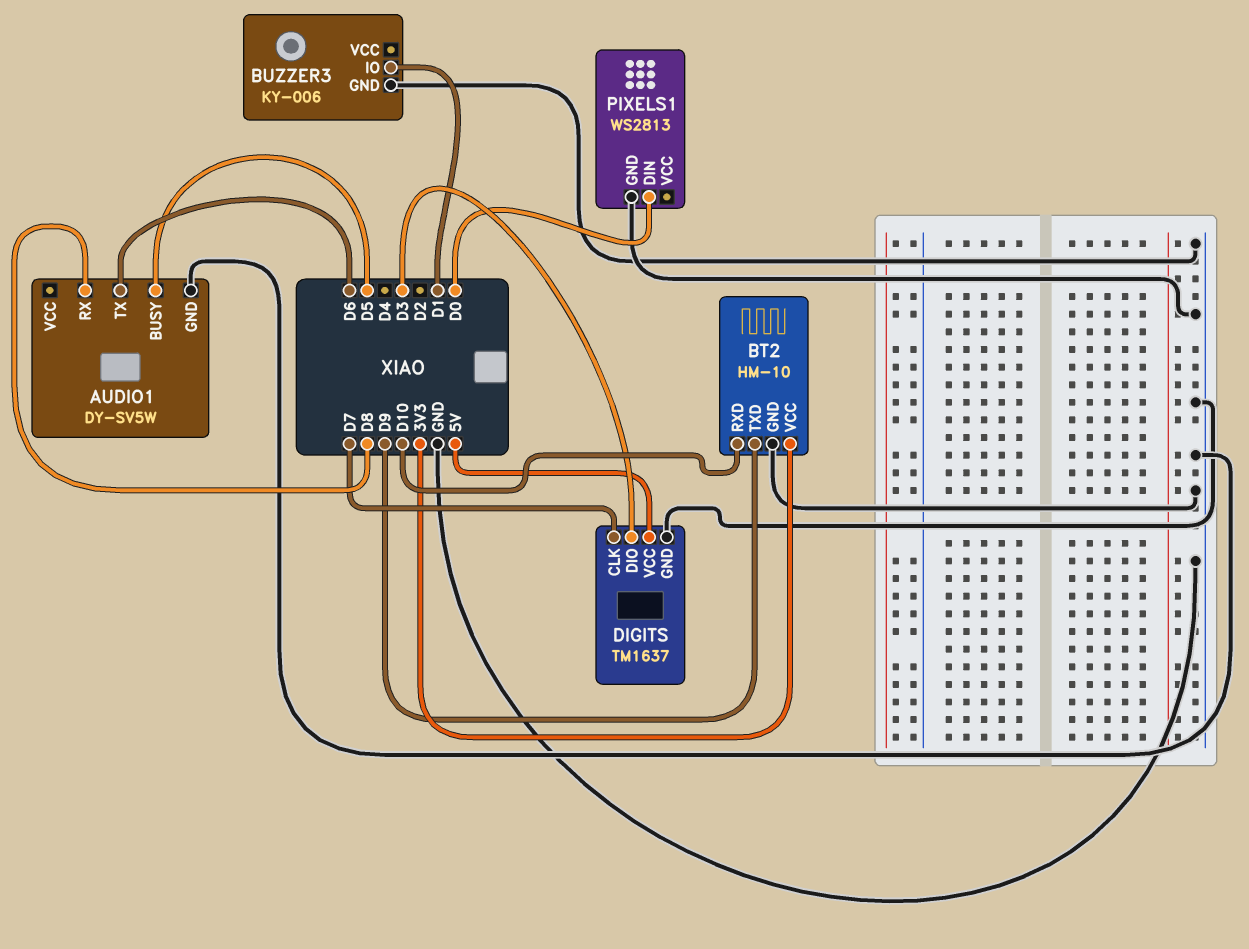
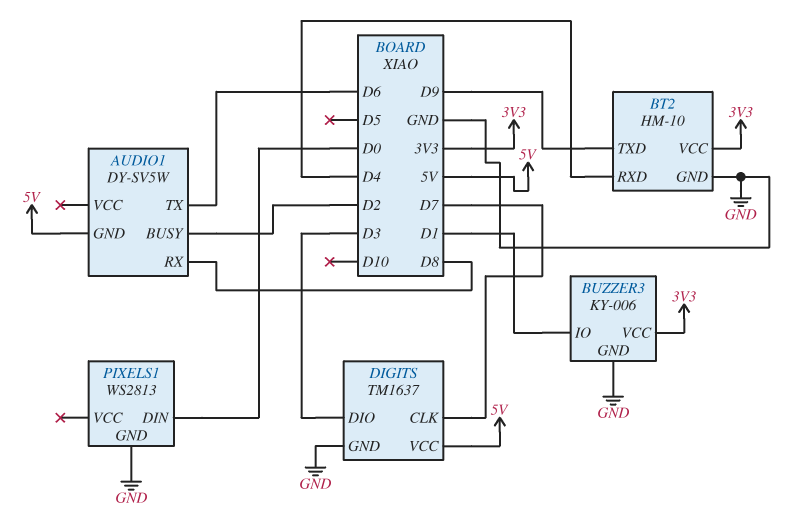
AUDIO1 pin BUSY: D5 -> D2
AUDIO1 pin GND: GND -> 5V
BT2 pin RXD: D10 -> D4
BUZZER3 pin VCC: none -> 3V3

